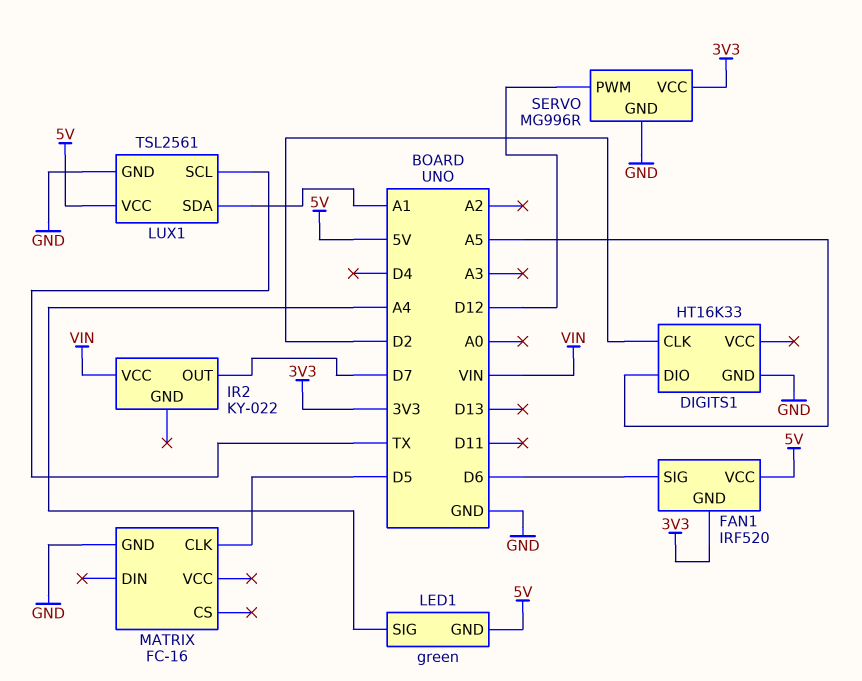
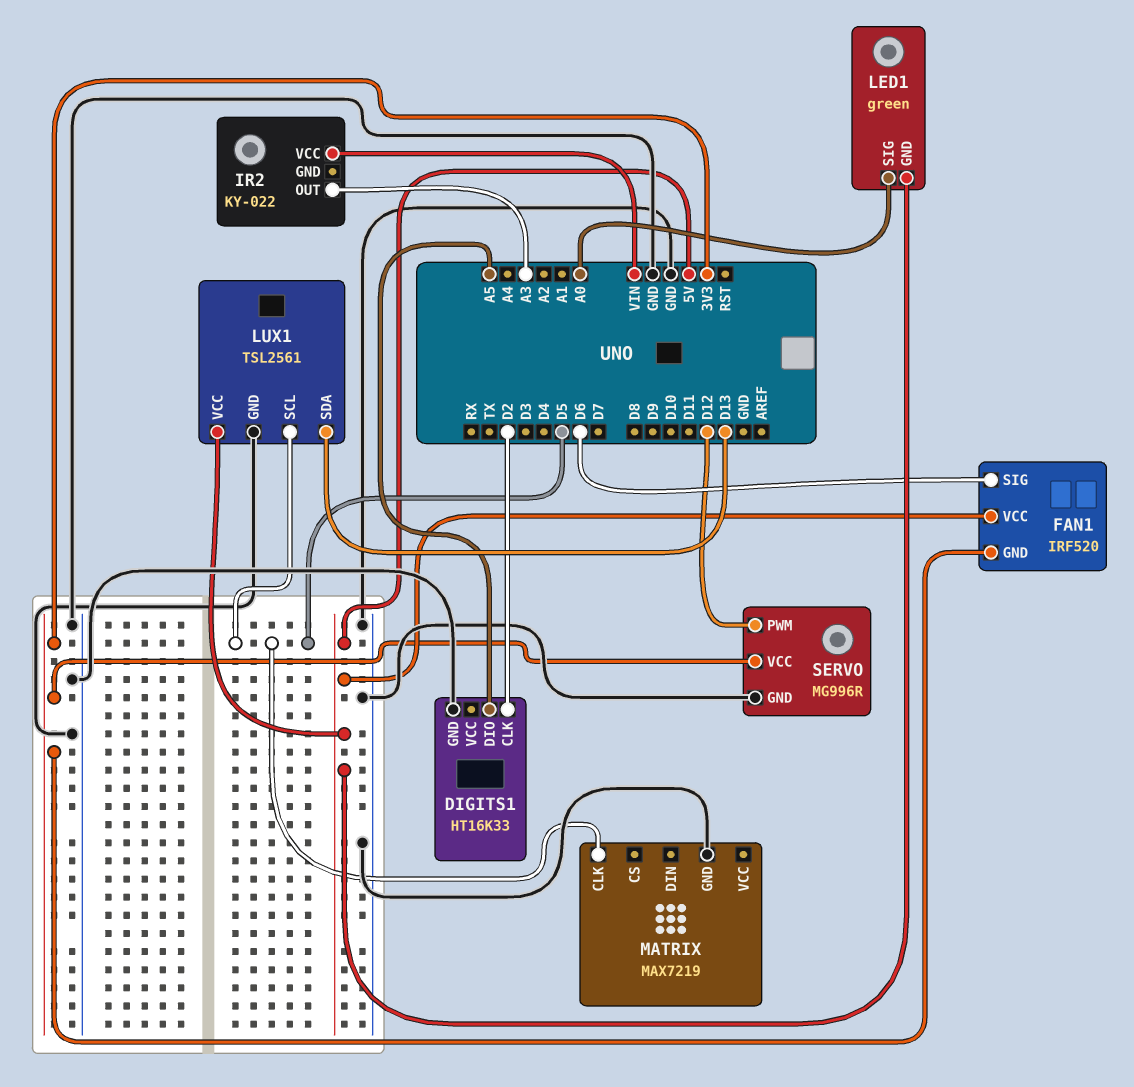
IR2 pin OUT: D7 -> A3
LED1 pin SIG: A4 -> A0
LUX1 pin SCL: TX -> D5
LUX1 pin SDA: A1 -> D13
MATRIX: FC-16 -> MAX7219

